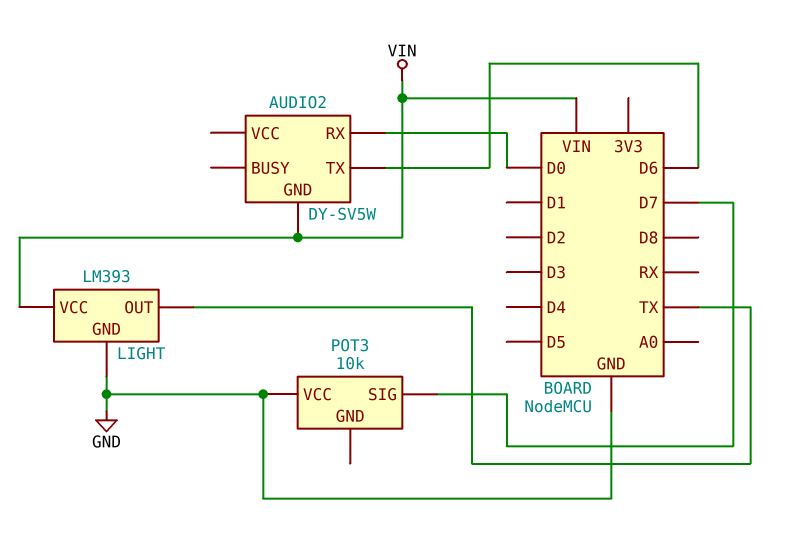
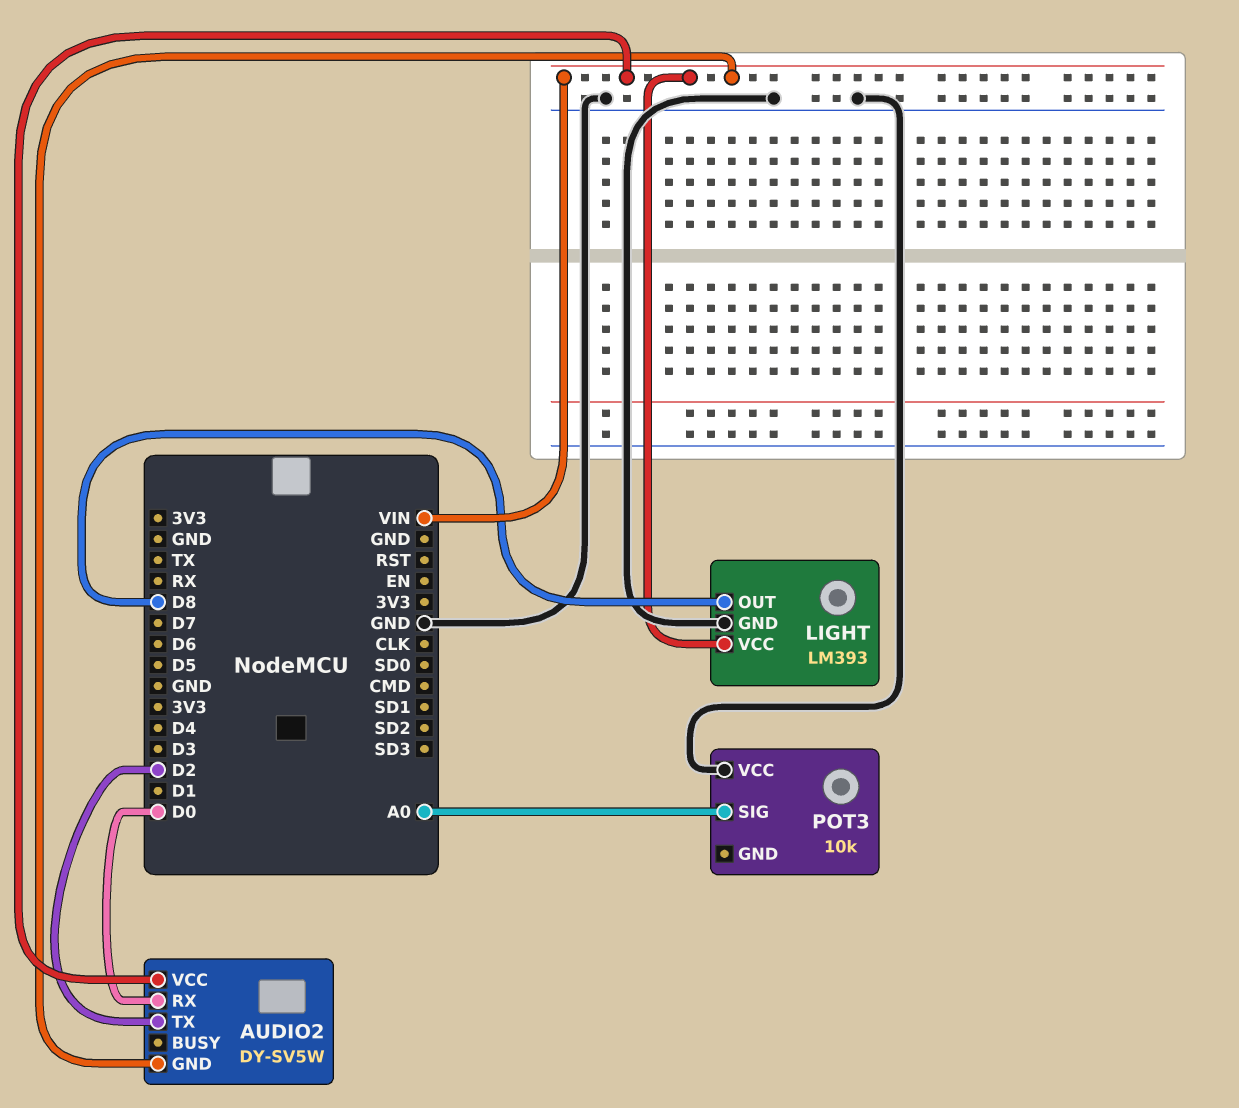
AUDIO2 pin TX: D6 -> D2
AUDIO2 pin VCC: none -> VIN
LIGHT pin OUT: TX -> D8
POT3 pin SIG: D7 -> A0

